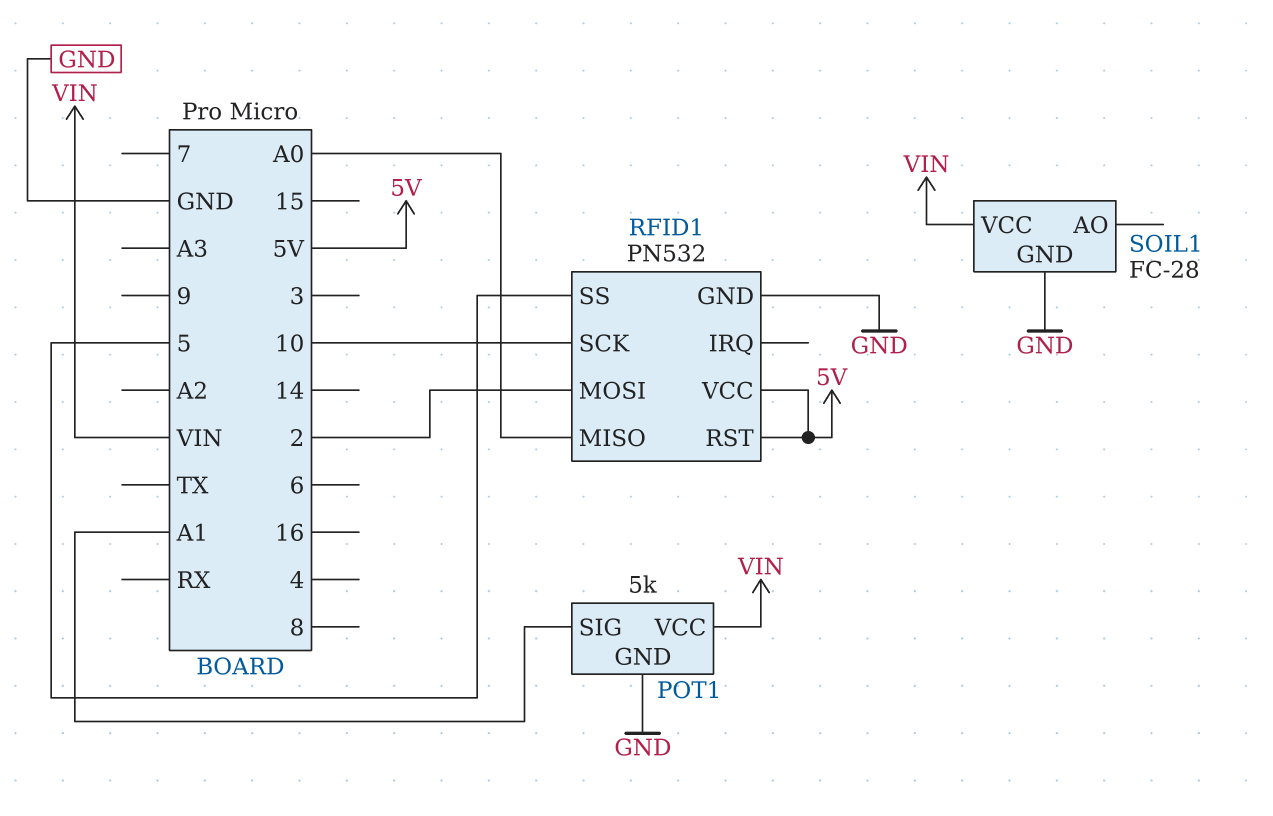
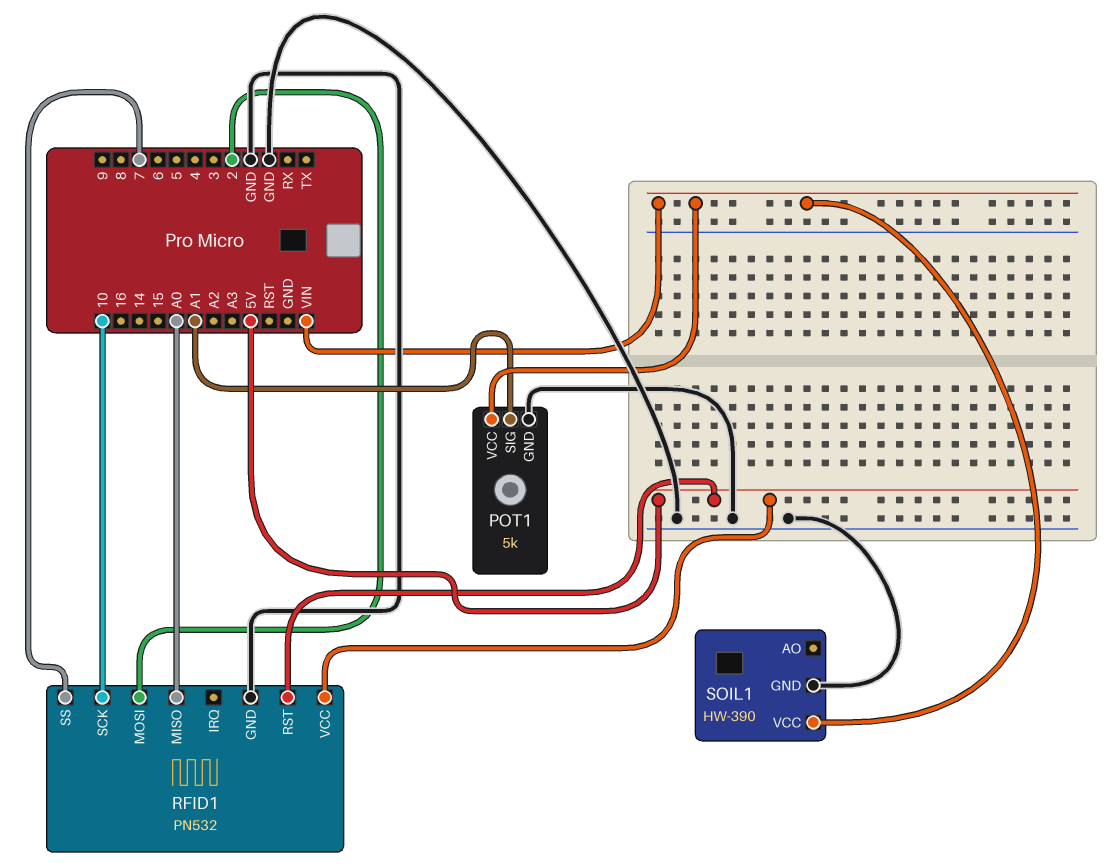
RFID1 pin SS: 5 -> 7
SOIL1: FC-28 -> HW-390

